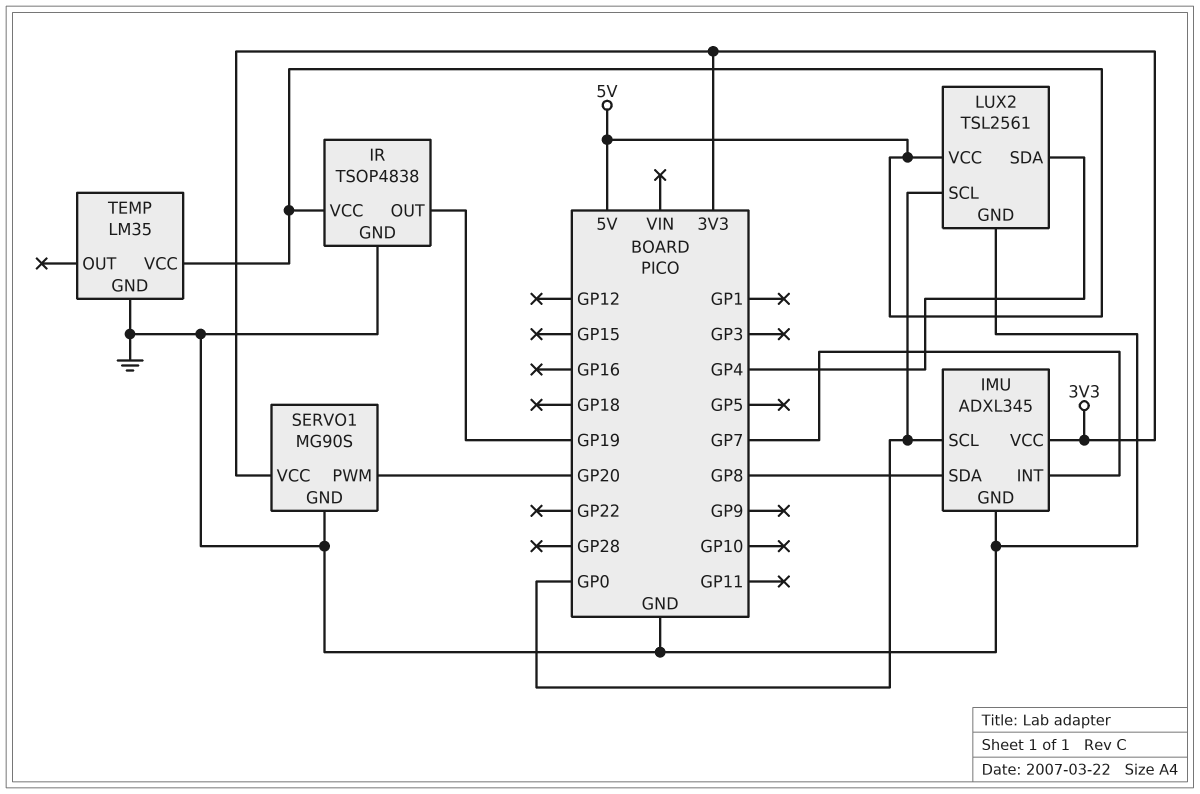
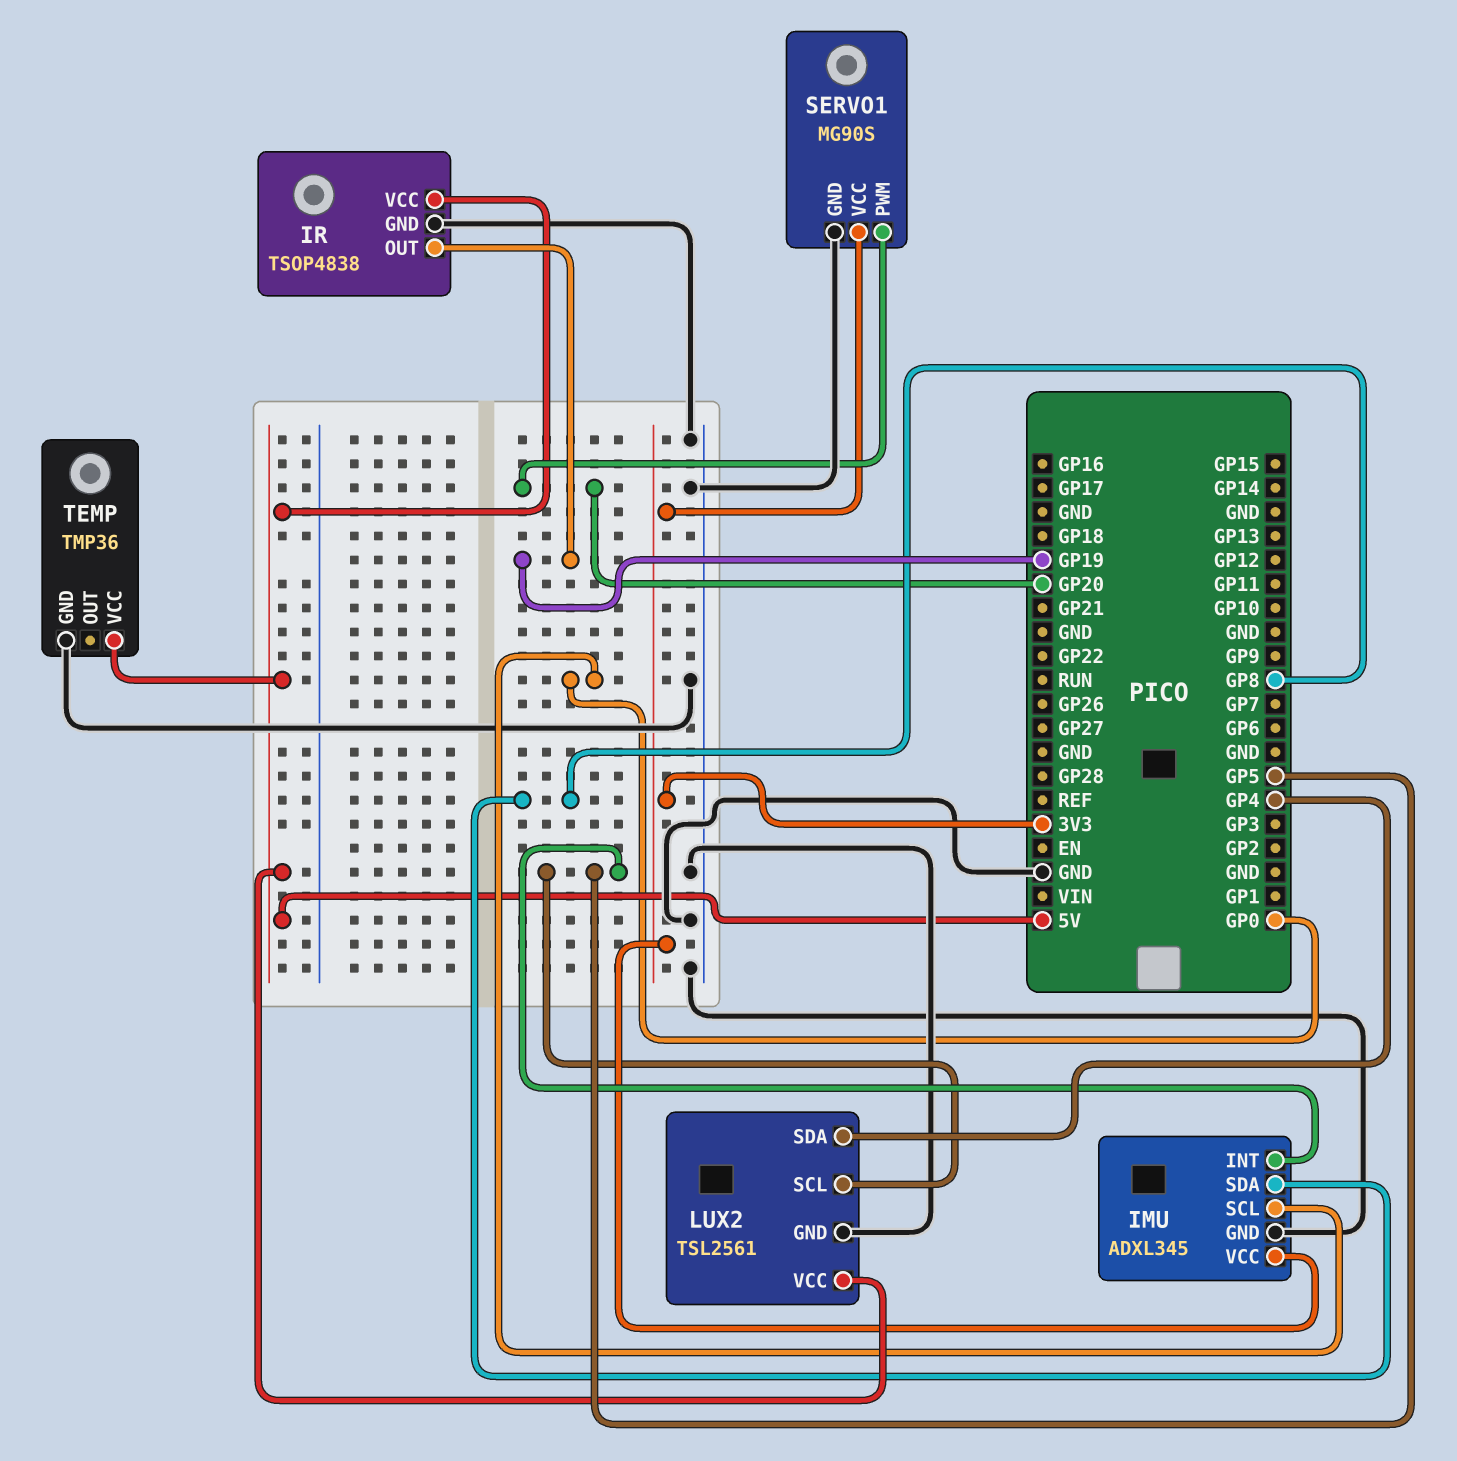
IMU pin INT: GP7 -> GP5
LUX2 pin SCL: GP0 -> GP5
TEMP: LM35 -> TMP36

